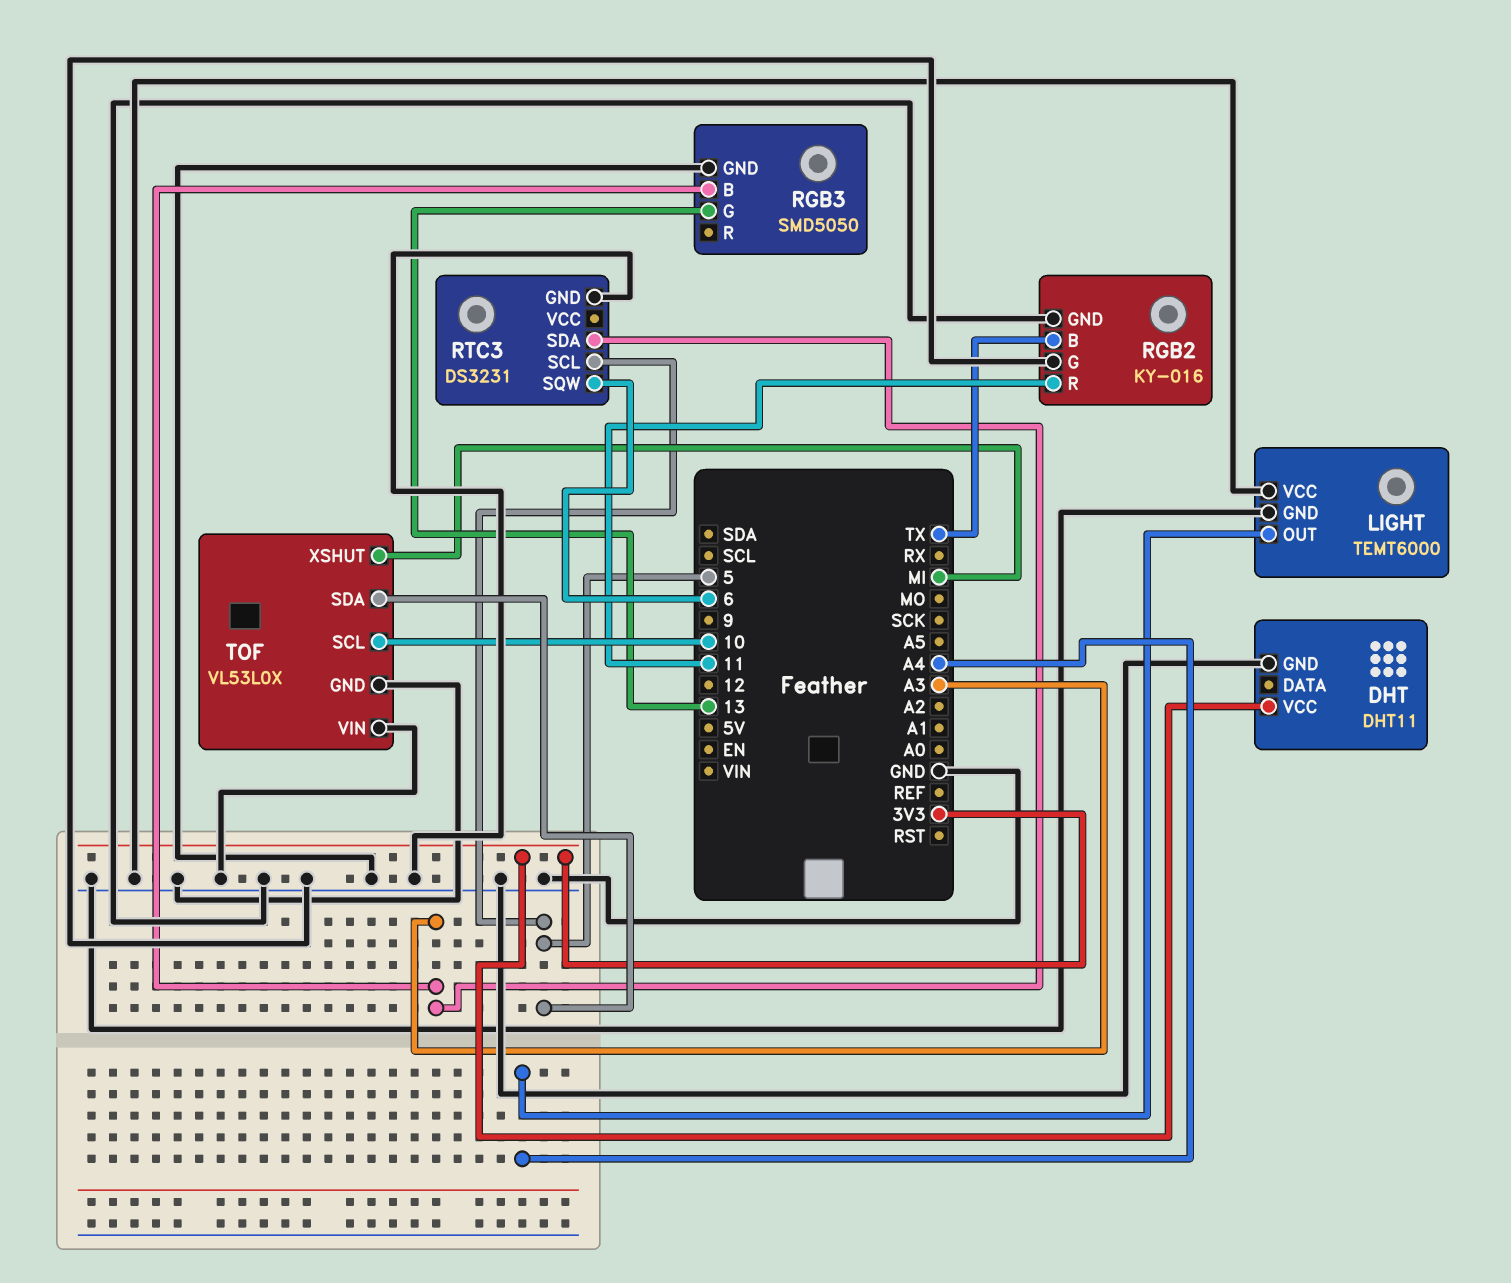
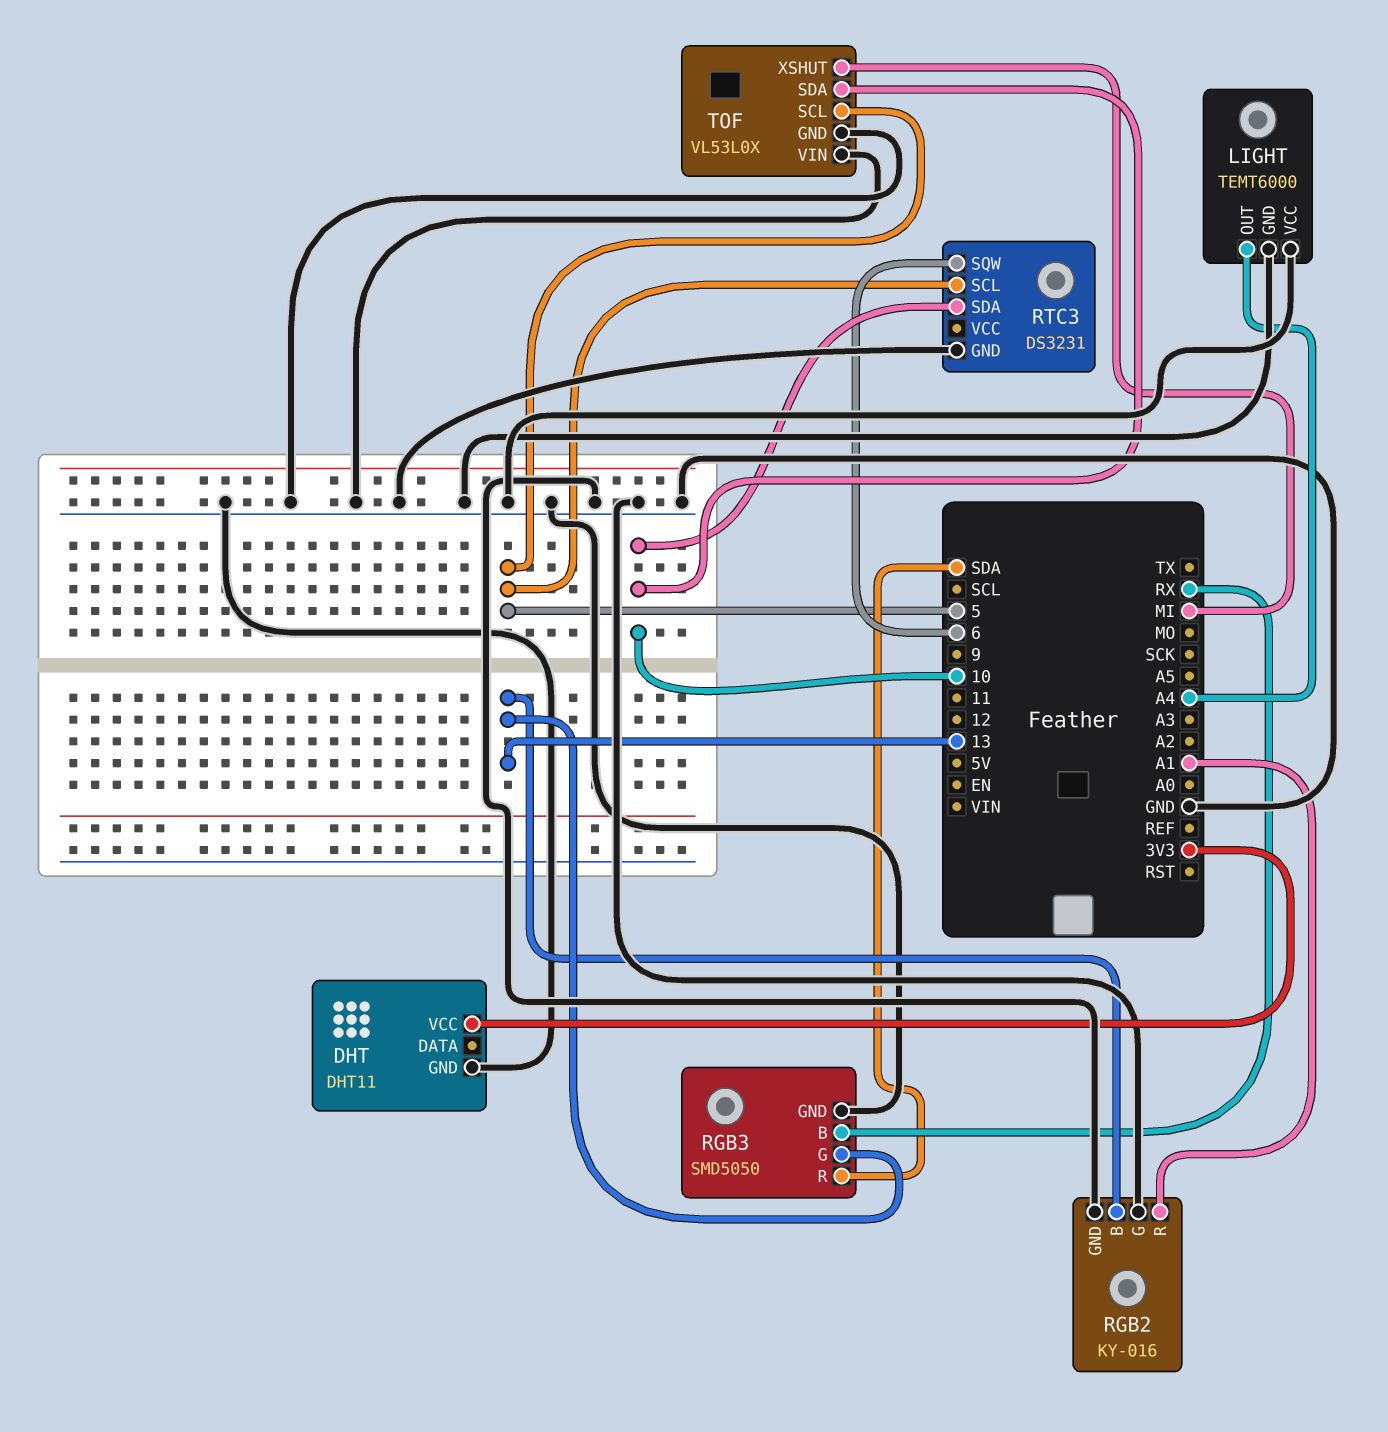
RGB2 pin B: TX -> 13
RGB2 pin R: 11 -> A1
RGB3 pin B: A3 -> RX
RGB3 pin R: none -> SDA
RTC3 pin SDA: A3 -> 10
TOF pin SCL: 10 -> 5
TOF pin SDA: 5 -> 10

